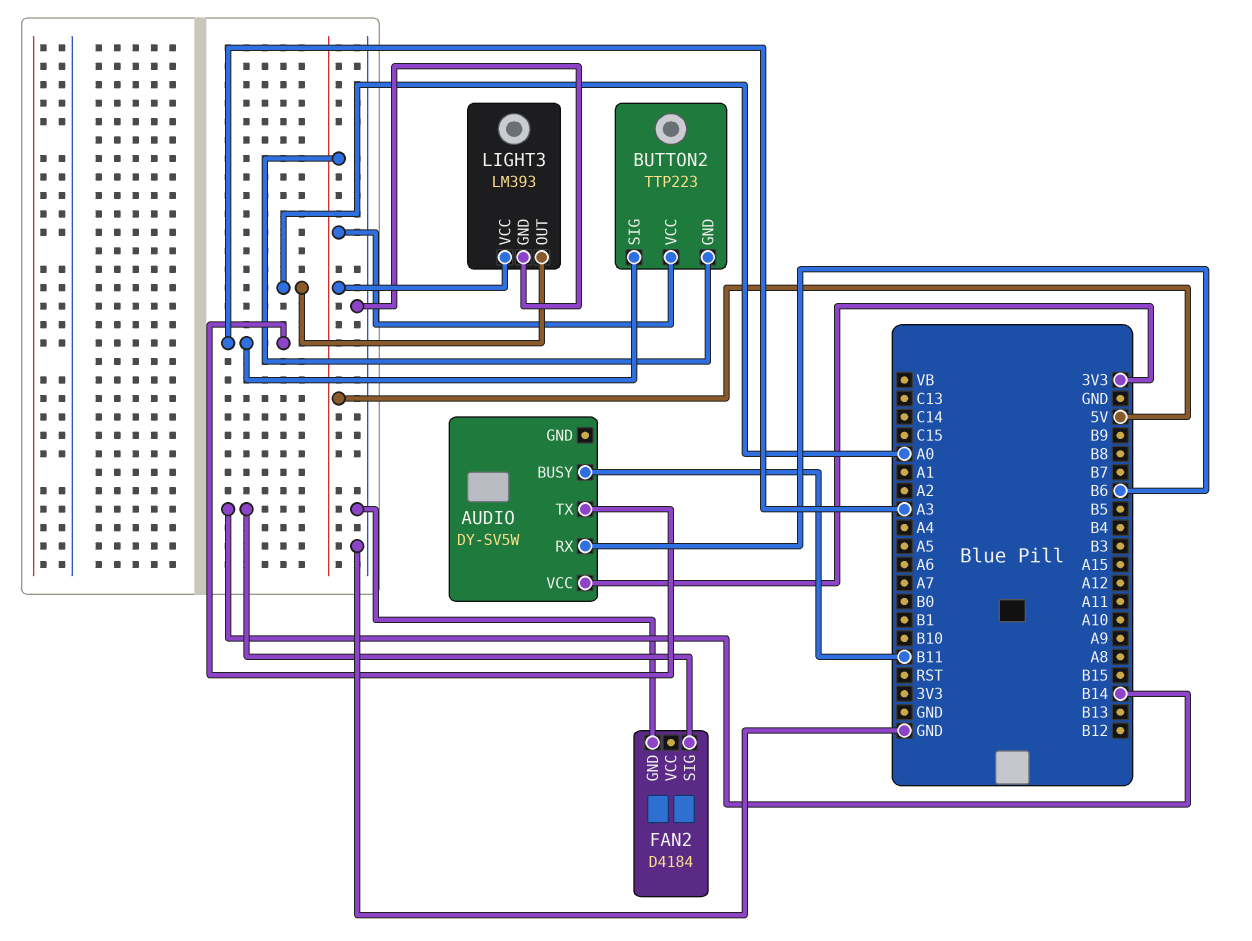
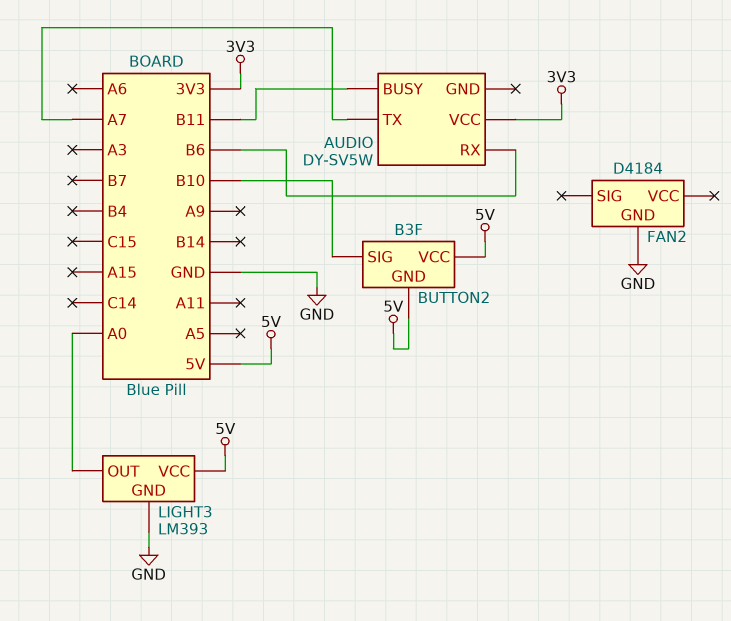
AUDIO pin TX: A3 -> A7
BUTTON2: TTP223 -> B3F
BUTTON2 pin SIG: A3 -> B10
FAN2 pin SIG: B14 -> none

